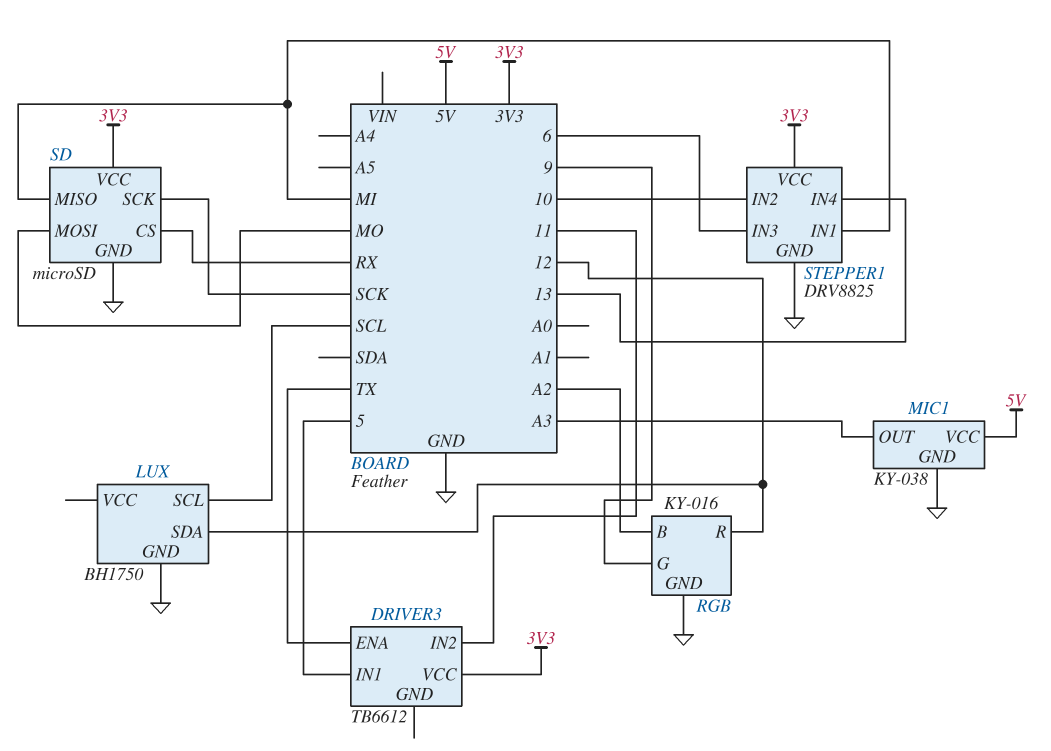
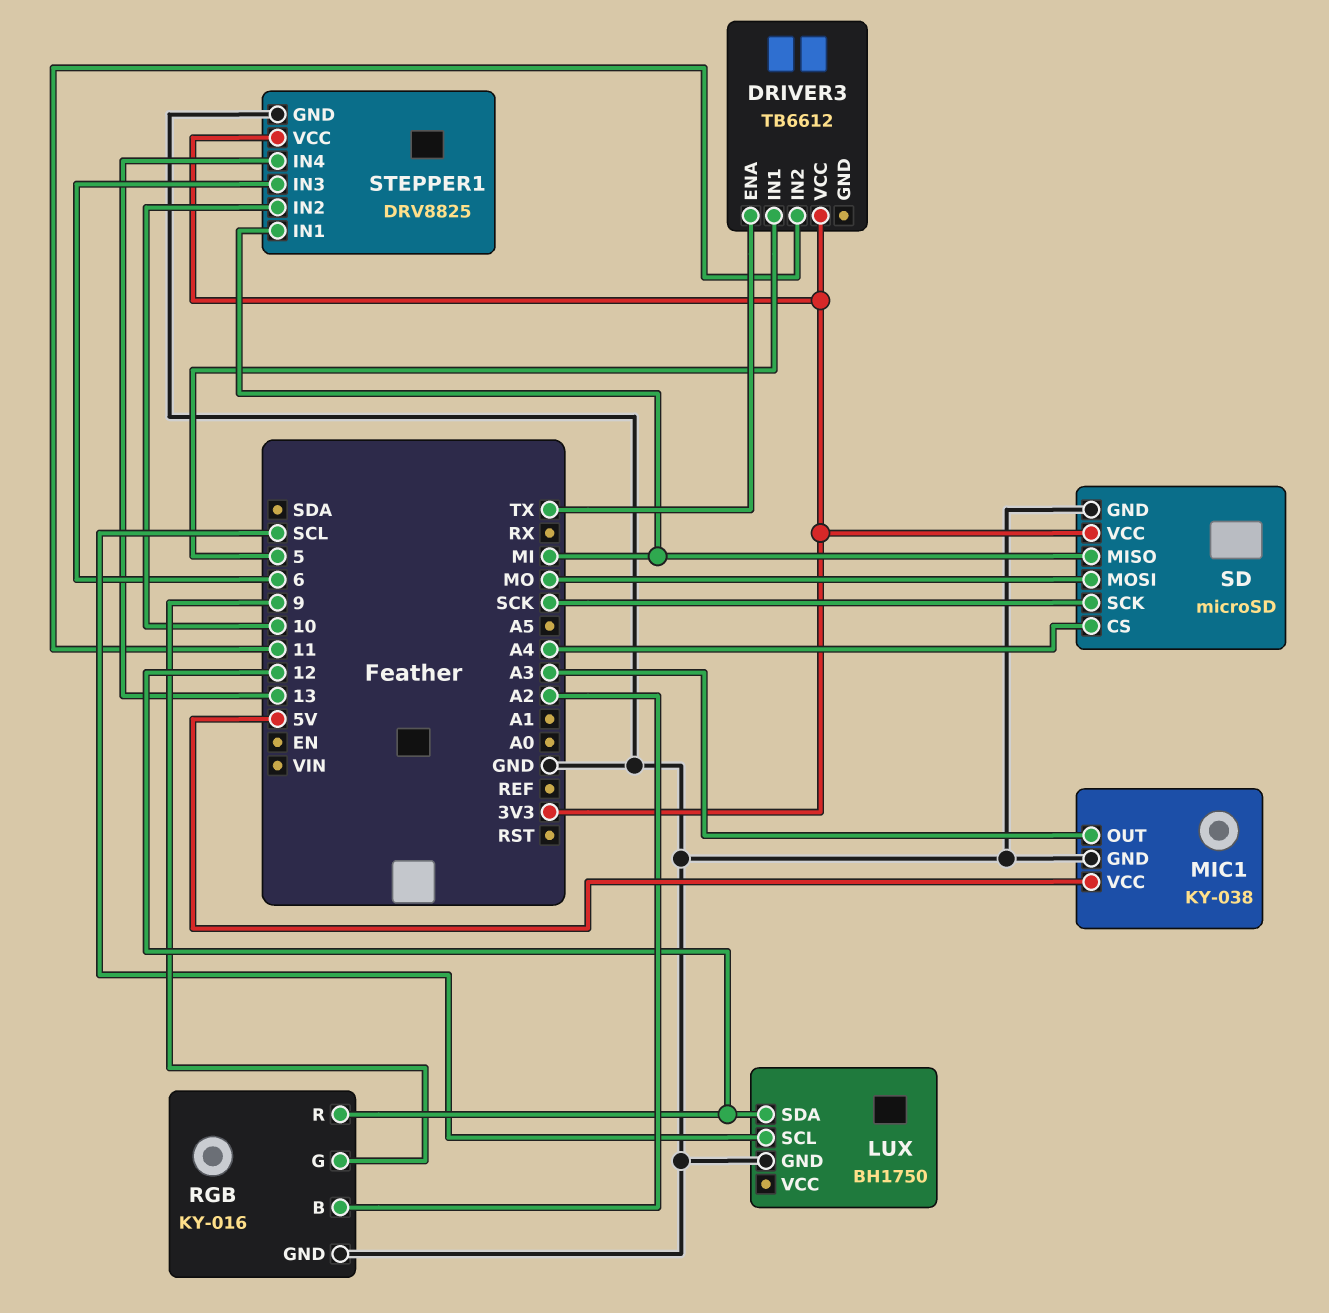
SD pin CS: RX -> A4

